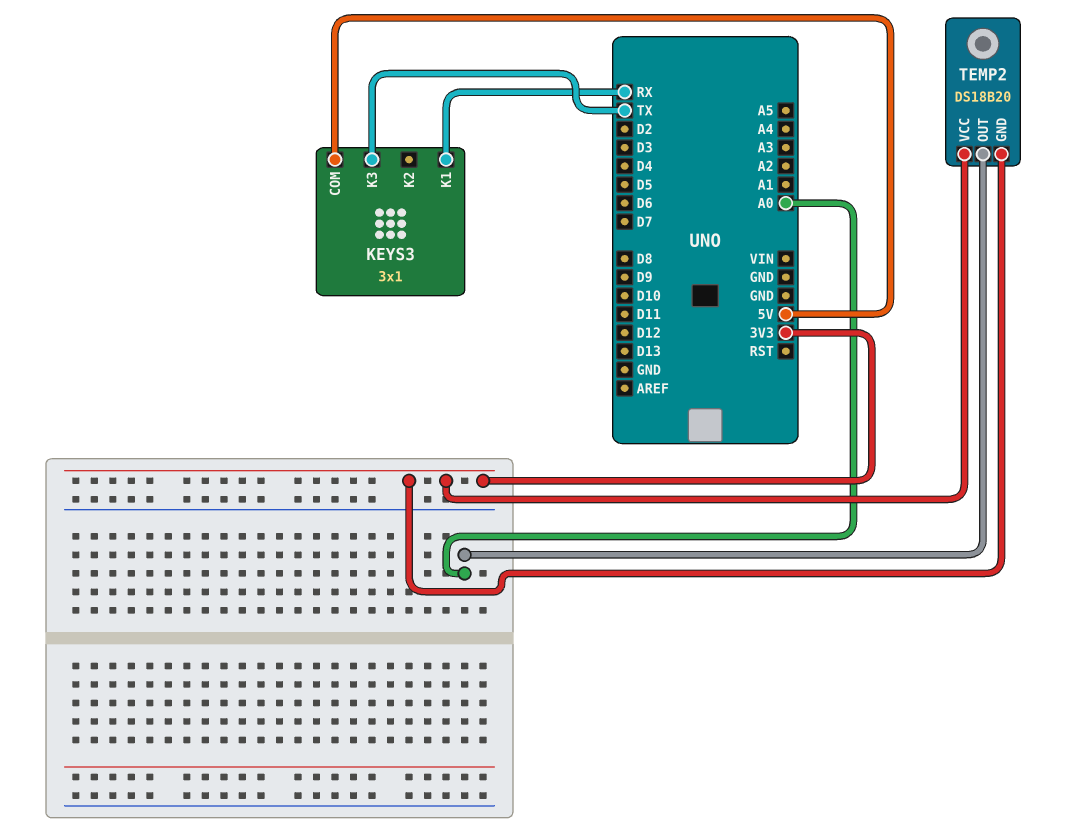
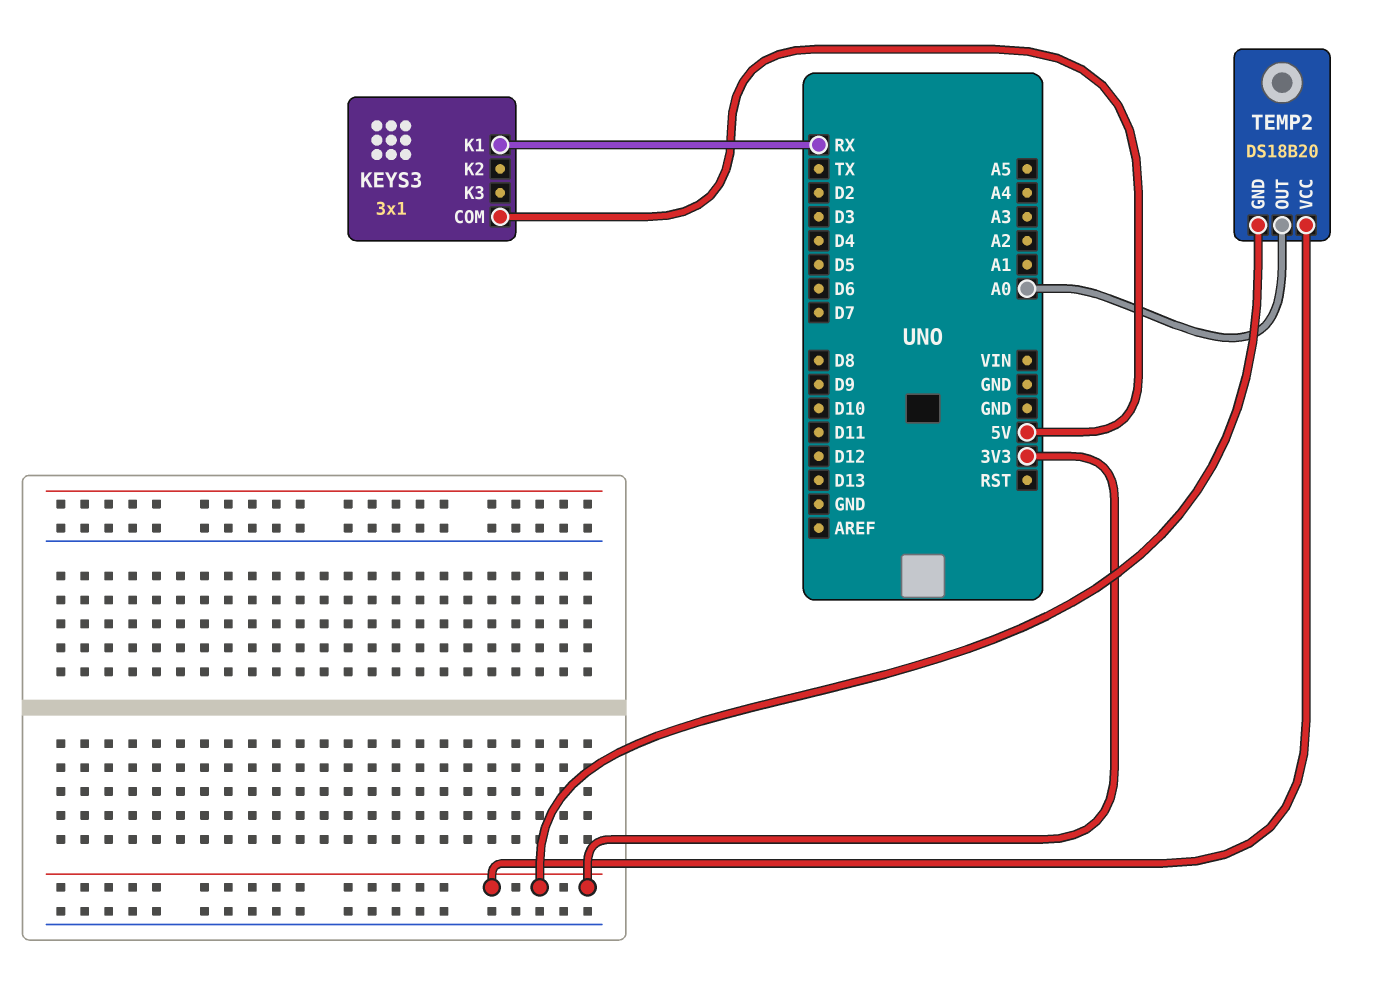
KEYS3 pin K3: TX -> none

